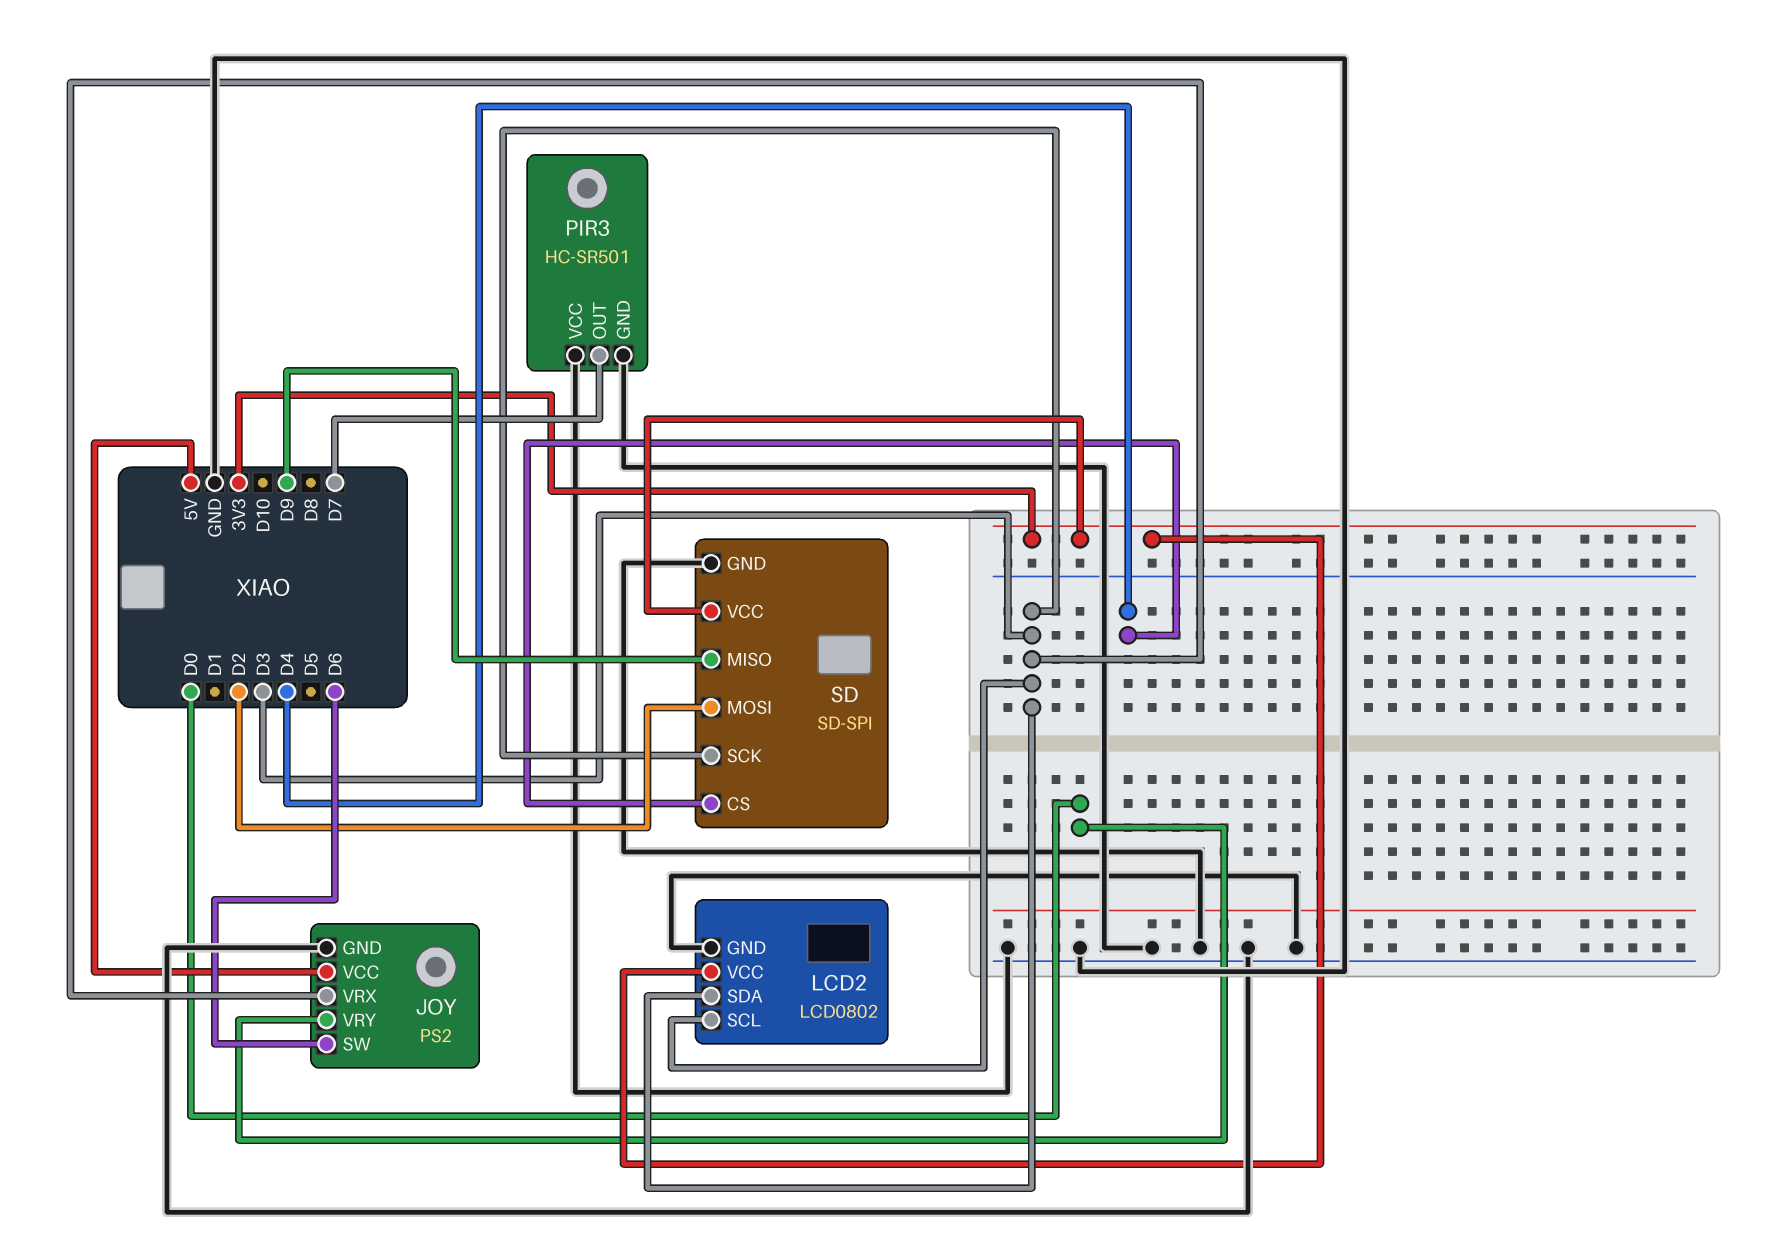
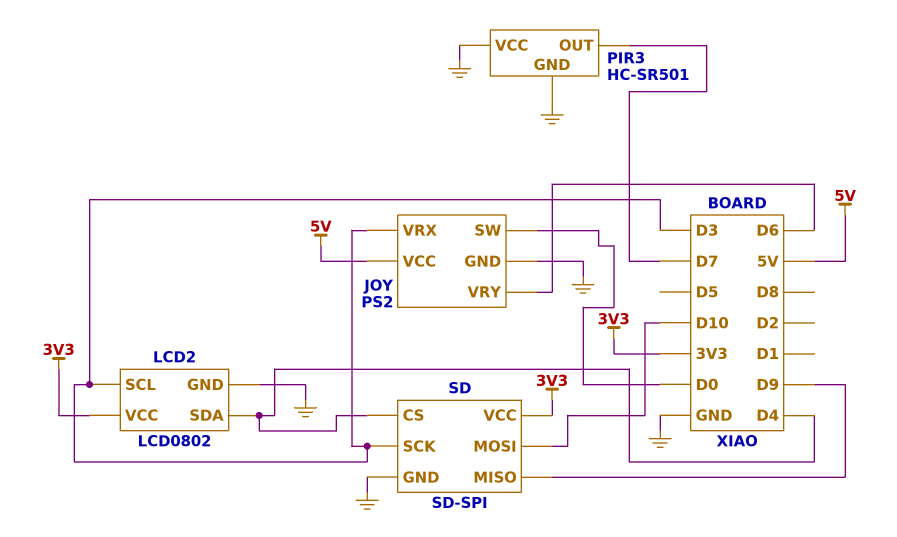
JOY pin SW: D6 -> D0
JOY pin VRY: D0 -> D6
LCD2 pin SDA: D3 -> D4
SD pin MOSI: D2 -> D10

